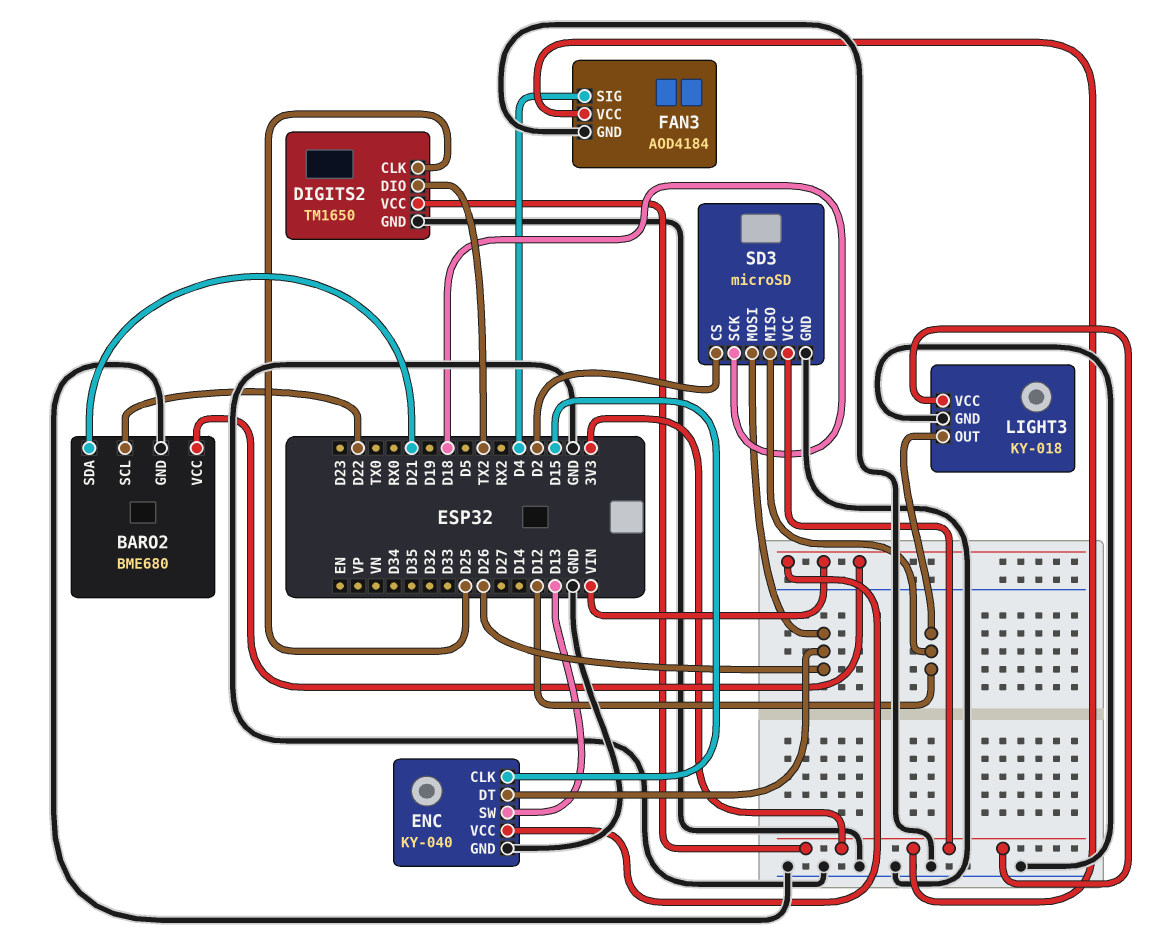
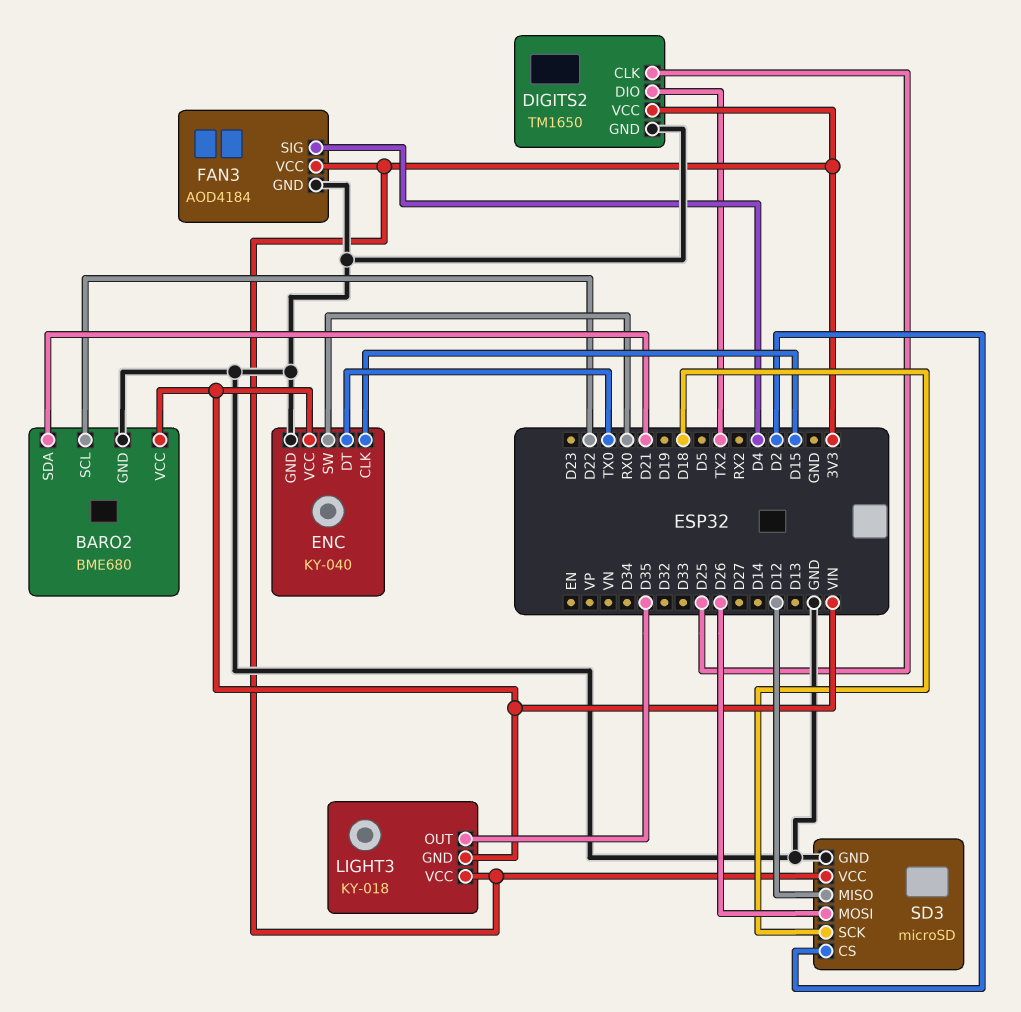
ENC pin DT: D26 -> TX0
ENC pin SW: D13 -> RX0
LIGHT3 pin GND: GND -> VIN
LIGHT3 pin OUT: D12 -> D35

